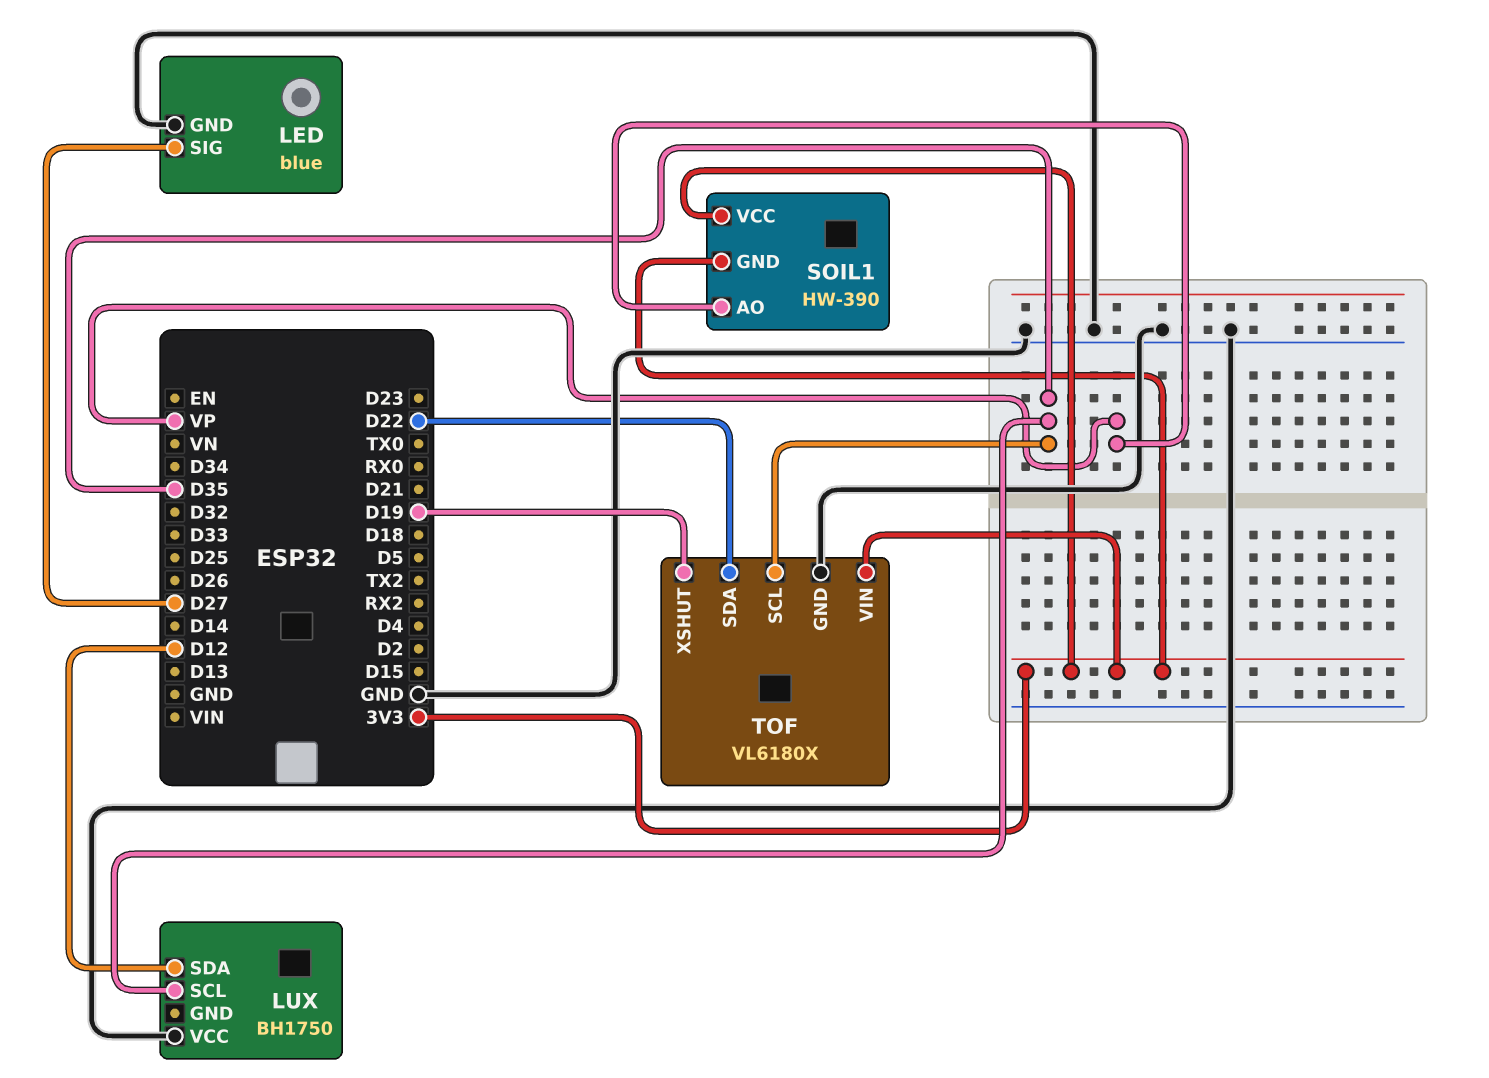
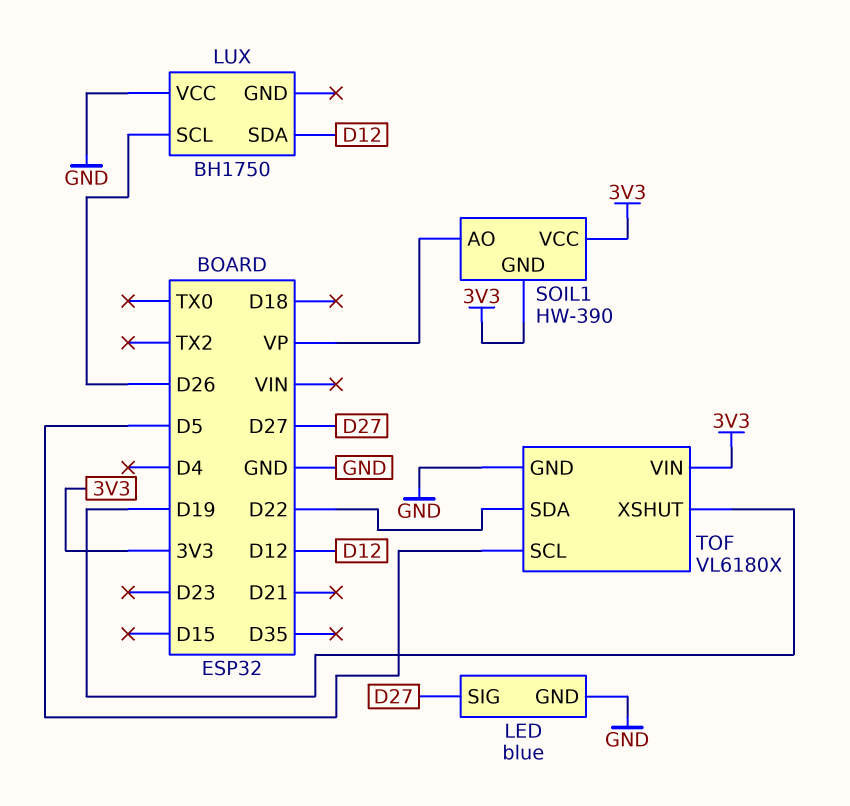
LUX pin SCL: D35 -> D26
TOF pin SCL: D35 -> D5

